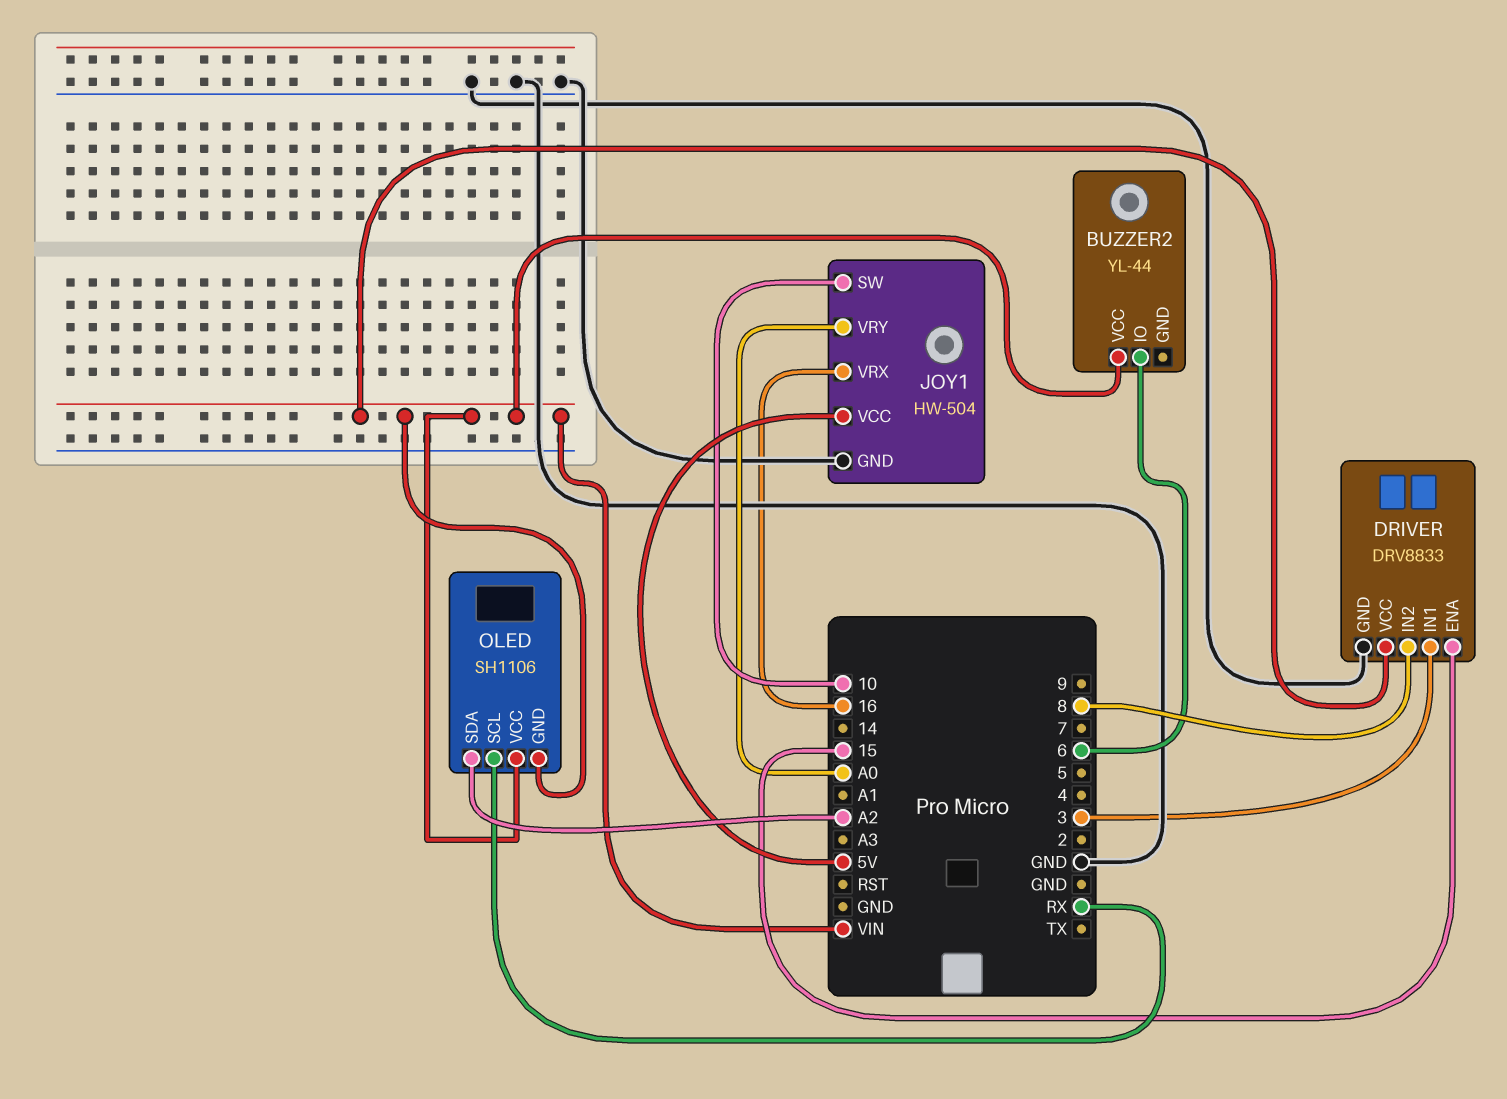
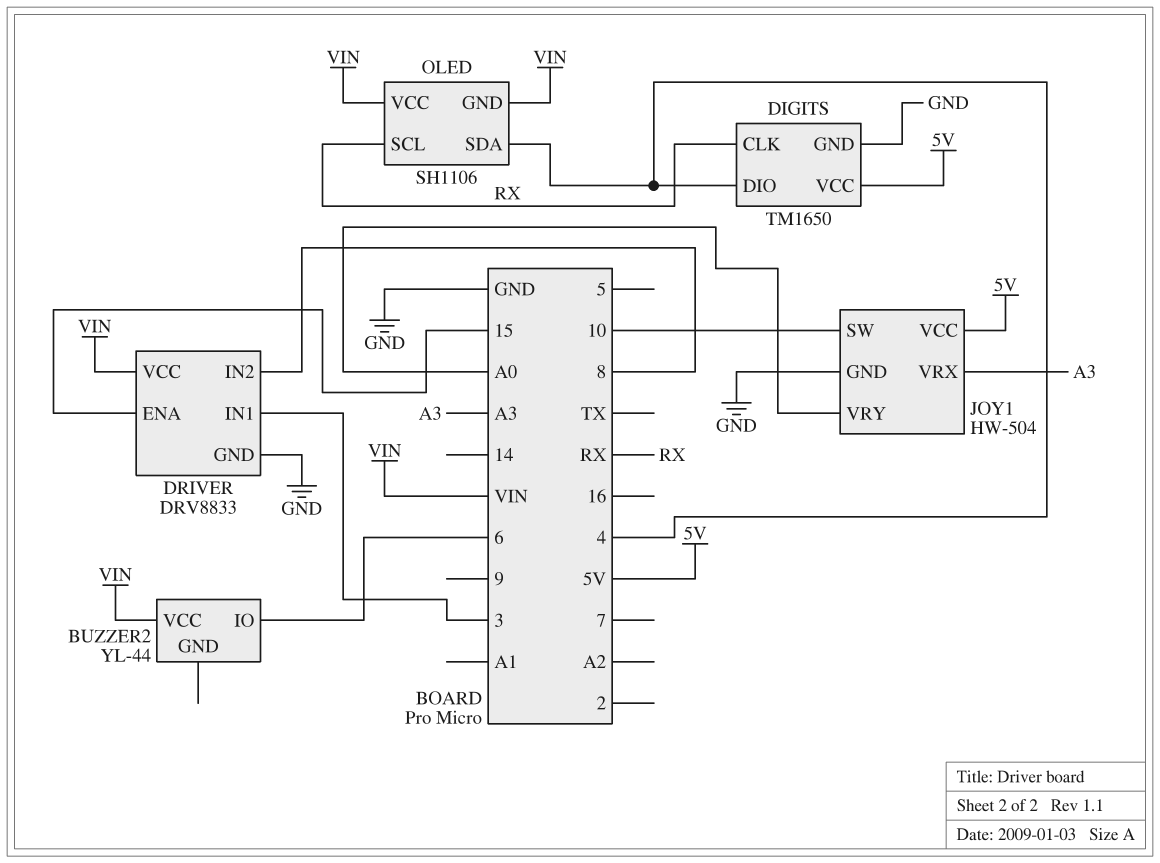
DIGITS: none -> TM1650
DIGITS pin CLK: none -> RX
DIGITS pin DIO: none -> 4
DIGITS pin GND: none -> GND
DIGITS pin VCC: none -> 5V
JOY1 pin VRX: 16 -> A3
OLED pin SDA: A2 -> 4

